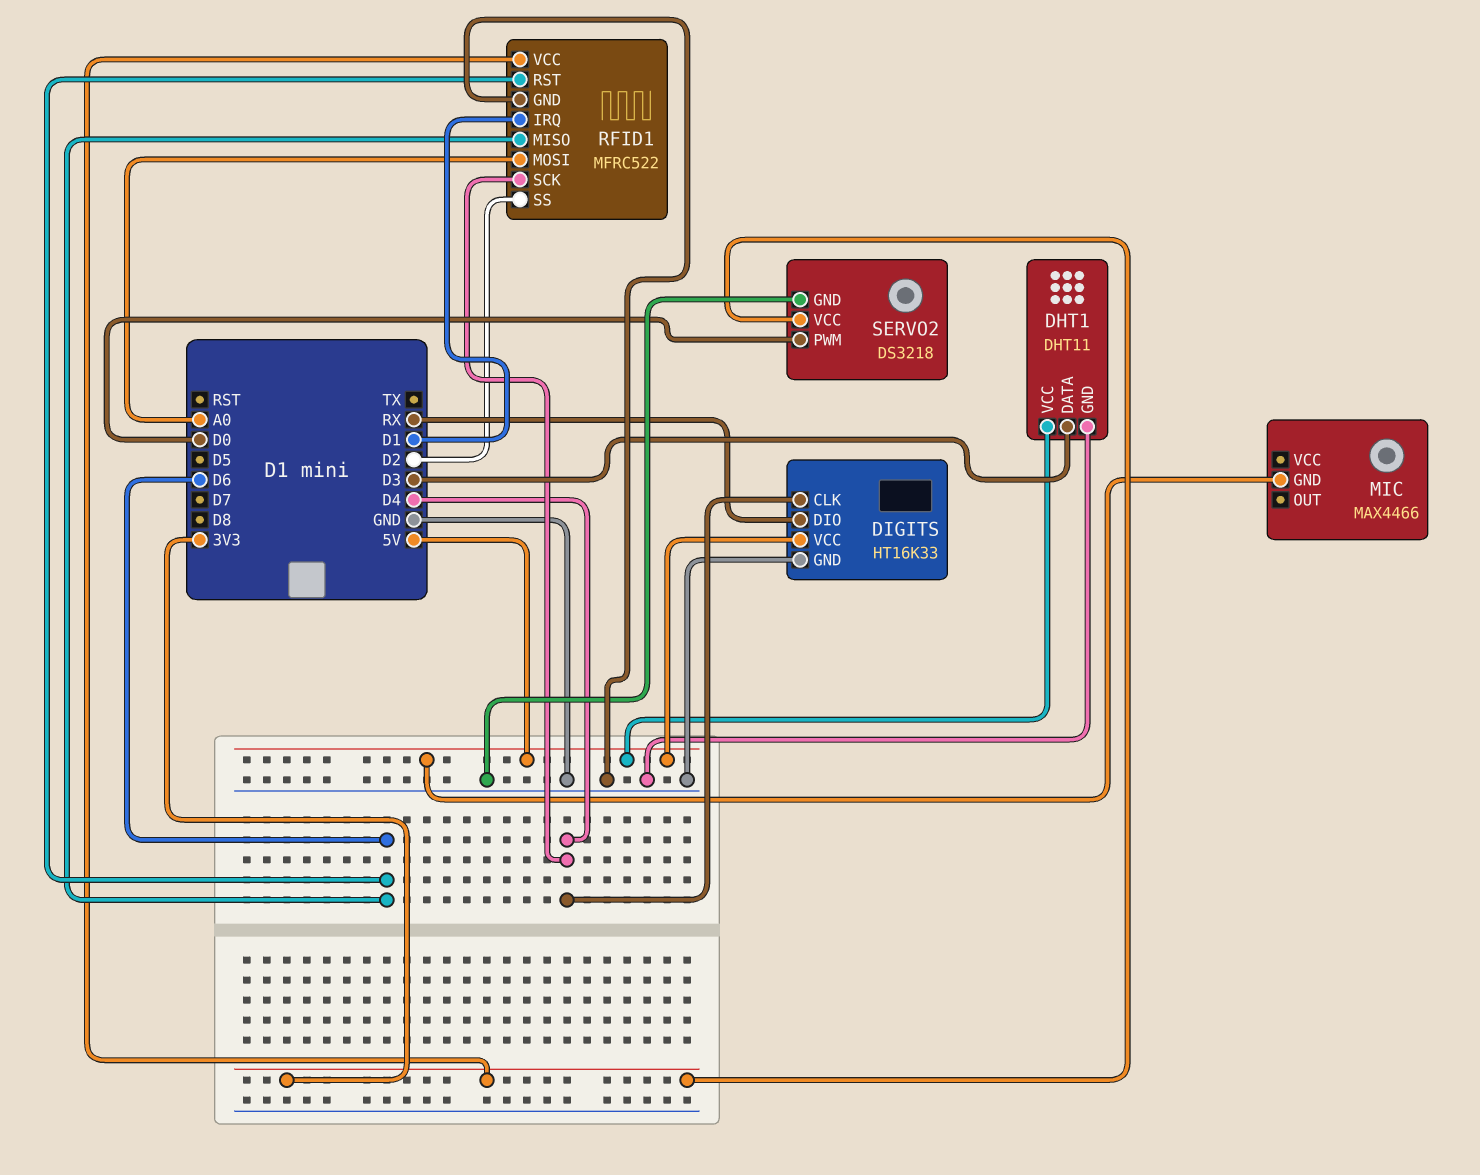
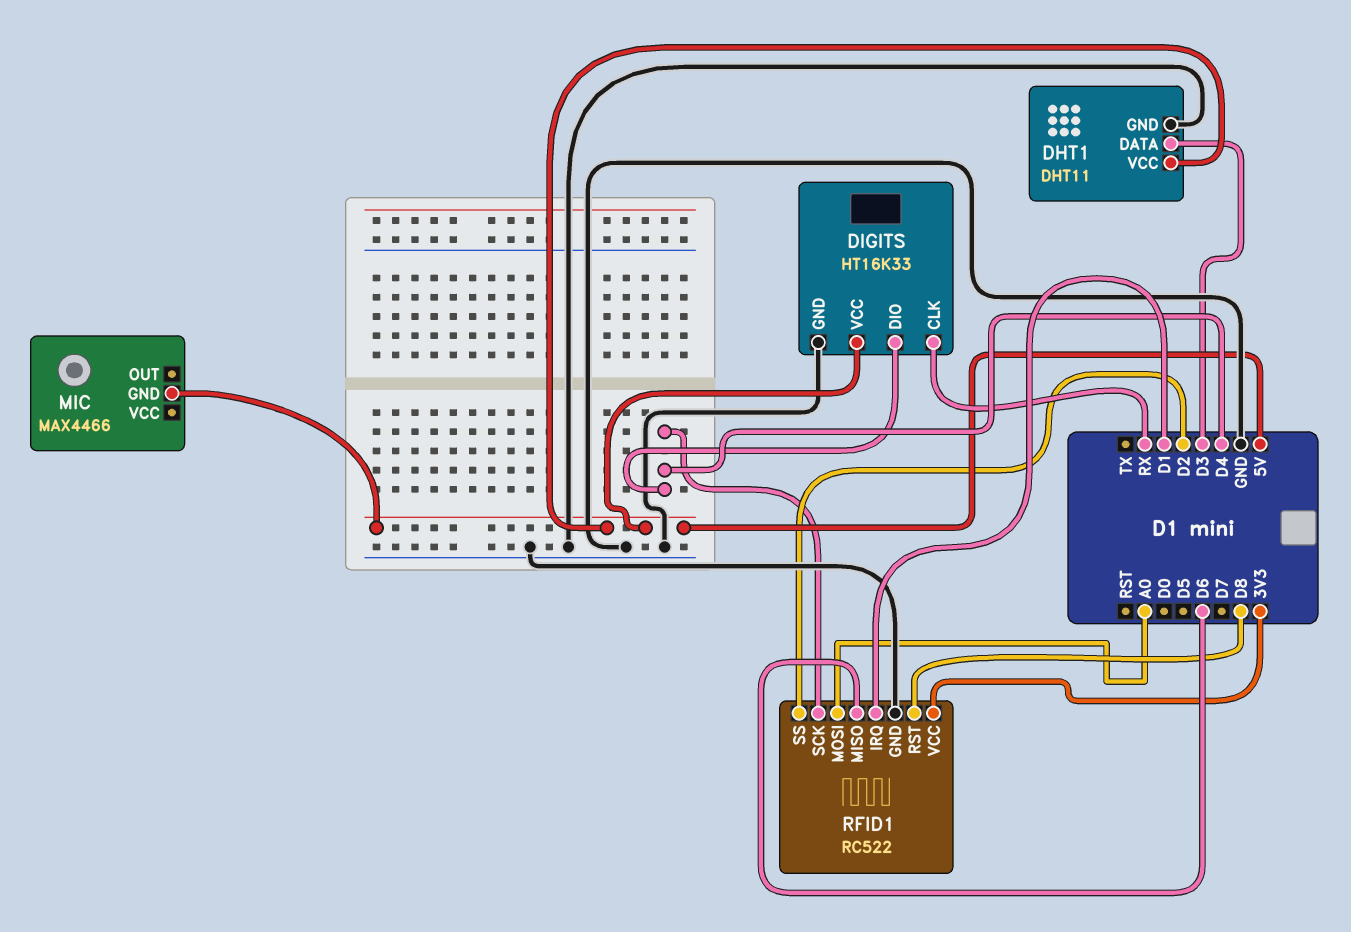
DIGITS pin CLK: D4 -> RX
DIGITS pin DIO: RX -> D4
RFID1: MFRC522 -> RC522
RFID1 pin RST: D6 -> D8
SERVO2: DS3218 -> none
SERVO2 pin GND: GND -> none
SERVO2 pin PWM: D0 -> none
SERVO2 pin VCC: 3V3 -> none

